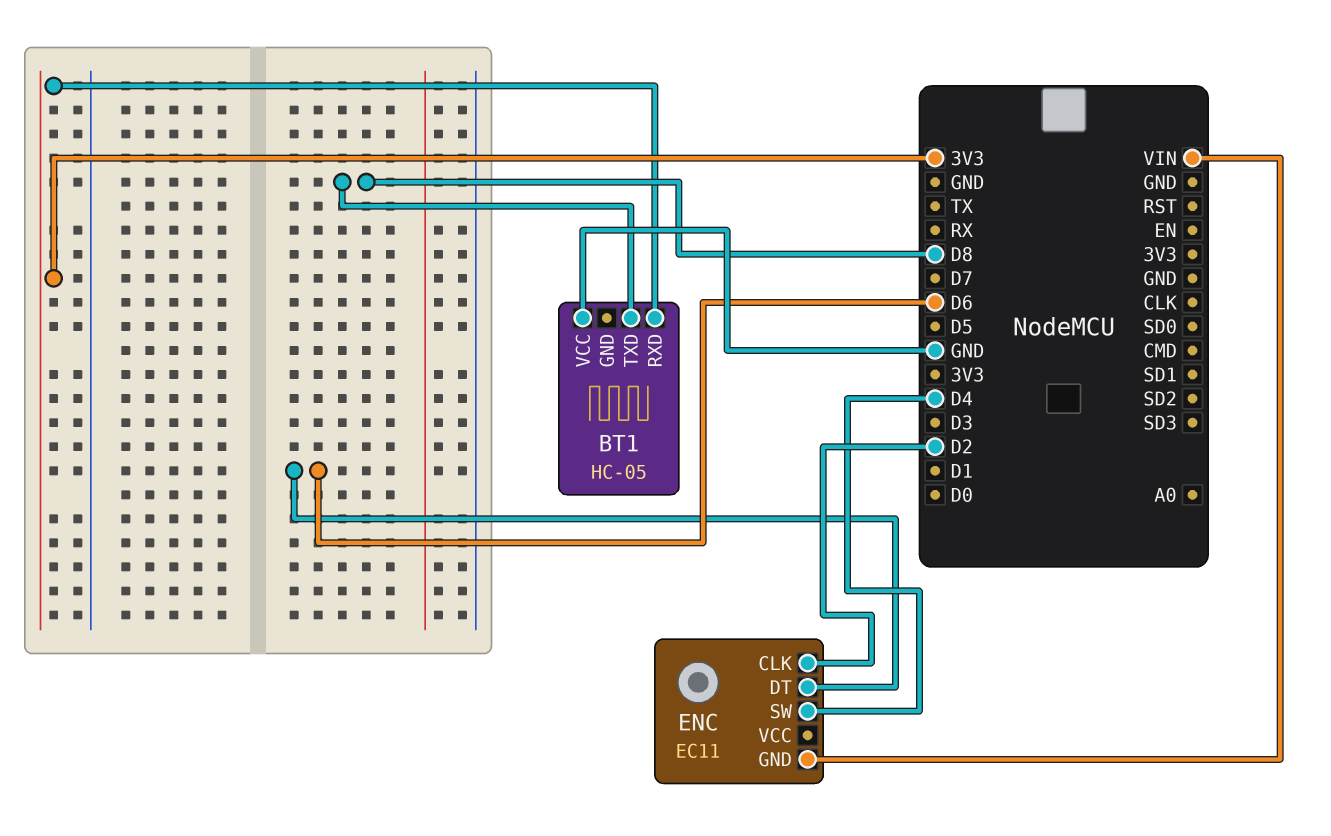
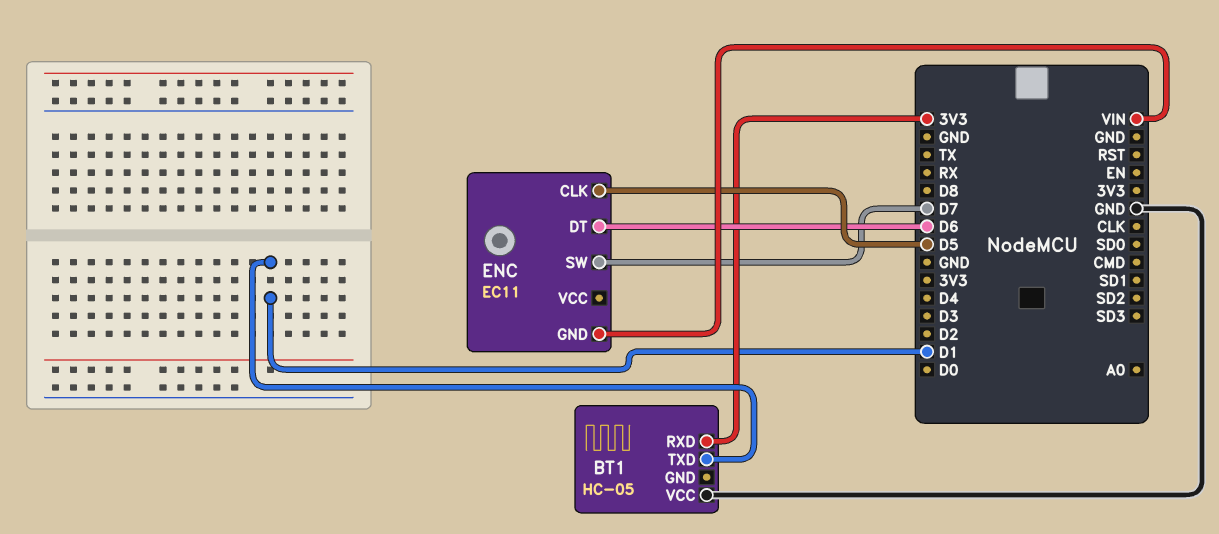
BT1 pin TXD: D8 -> D1
ENC pin CLK: D2 -> D5
ENC pin SW: D4 -> D7

